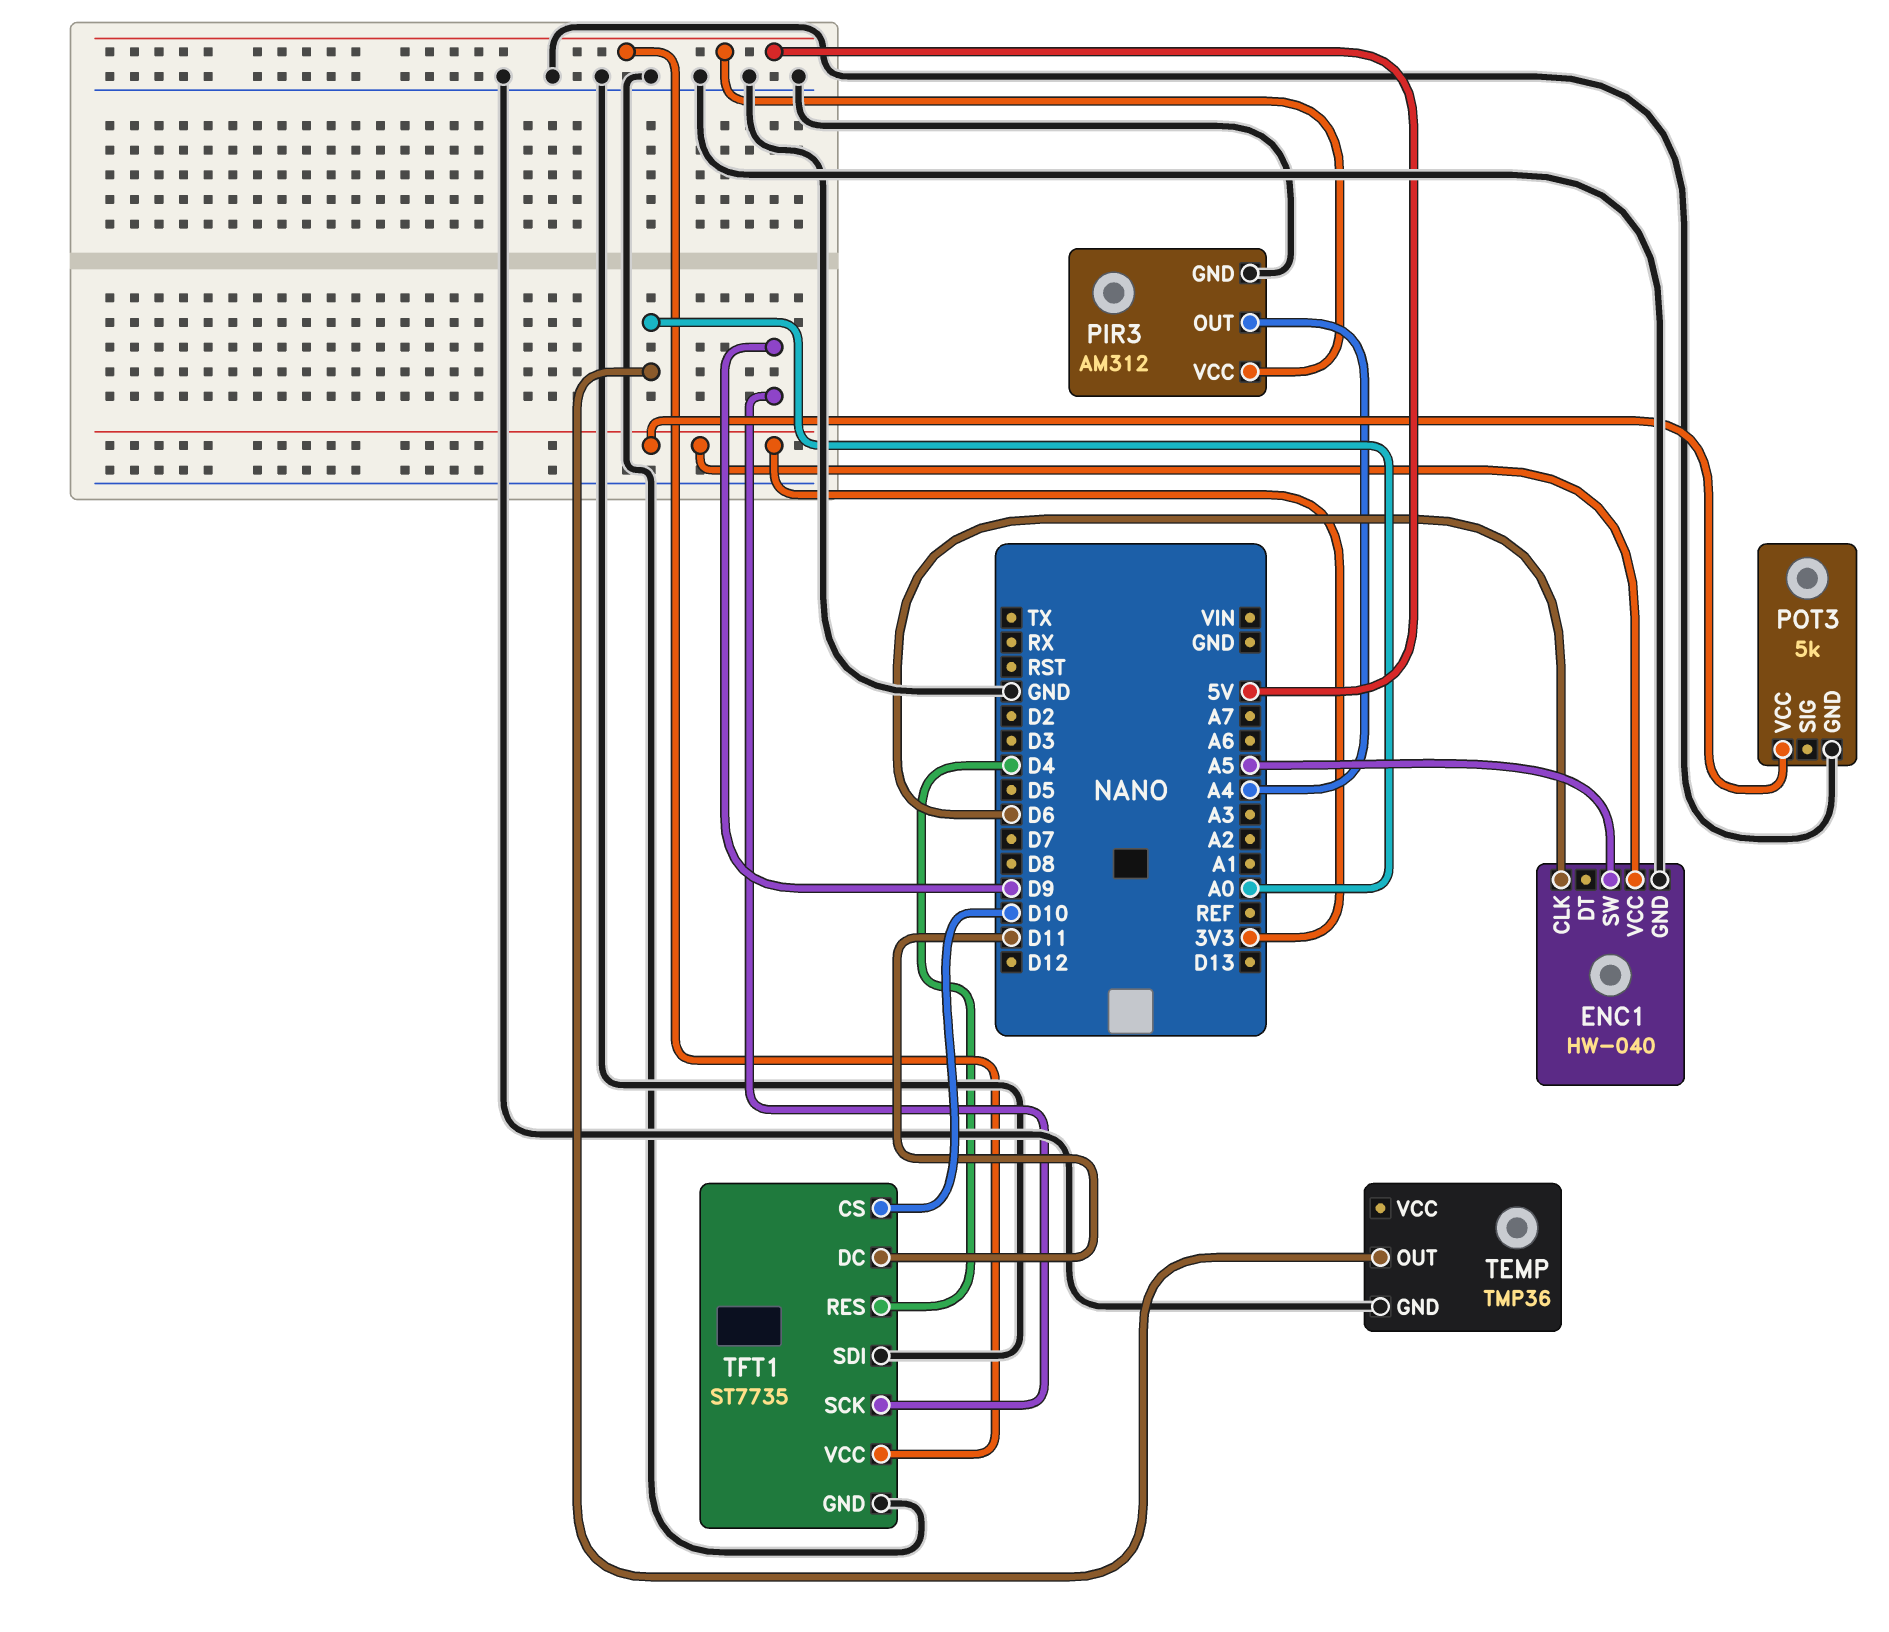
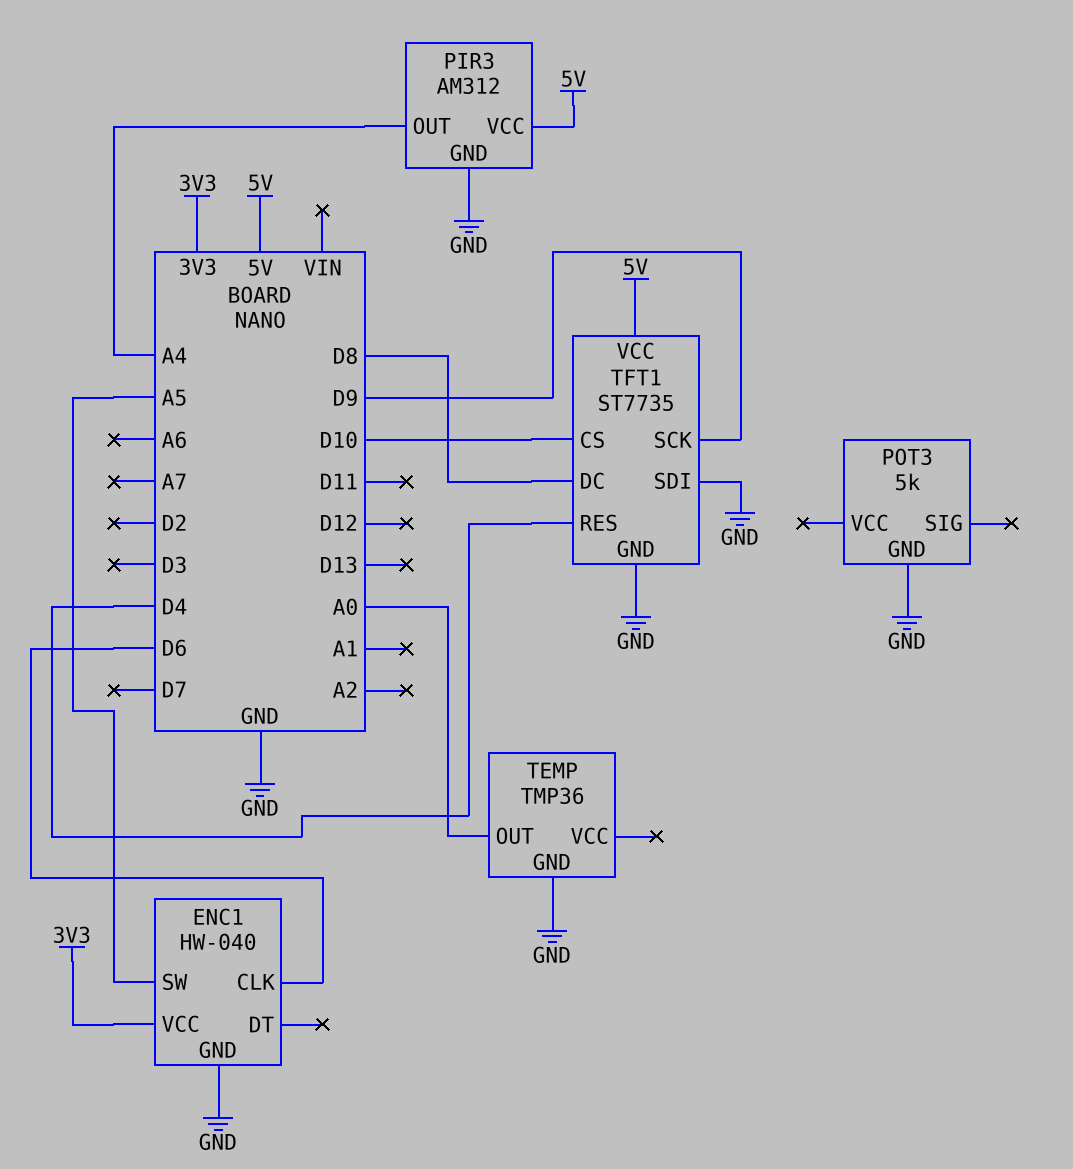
POT3 pin VCC: 3V3 -> none
TFT1 pin DC: D11 -> D8

